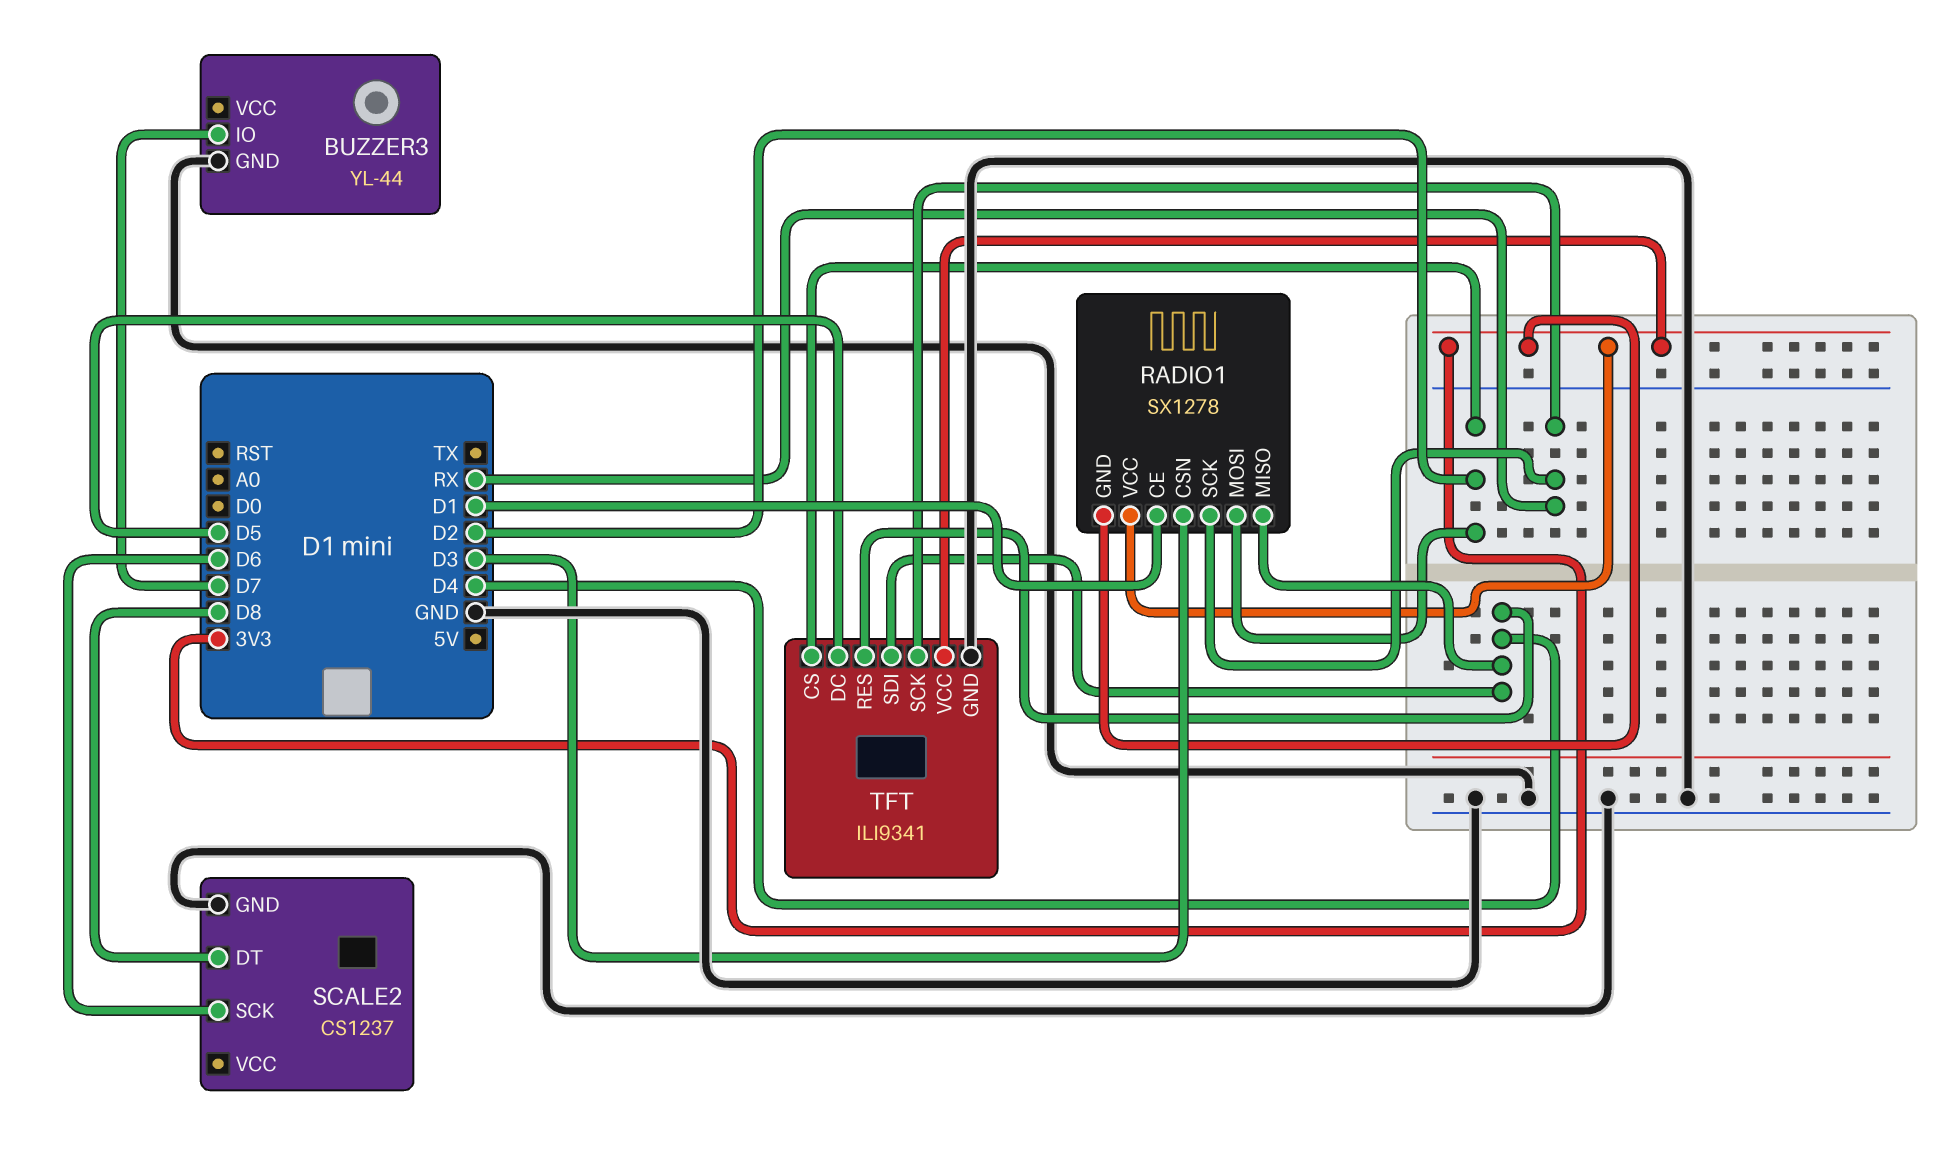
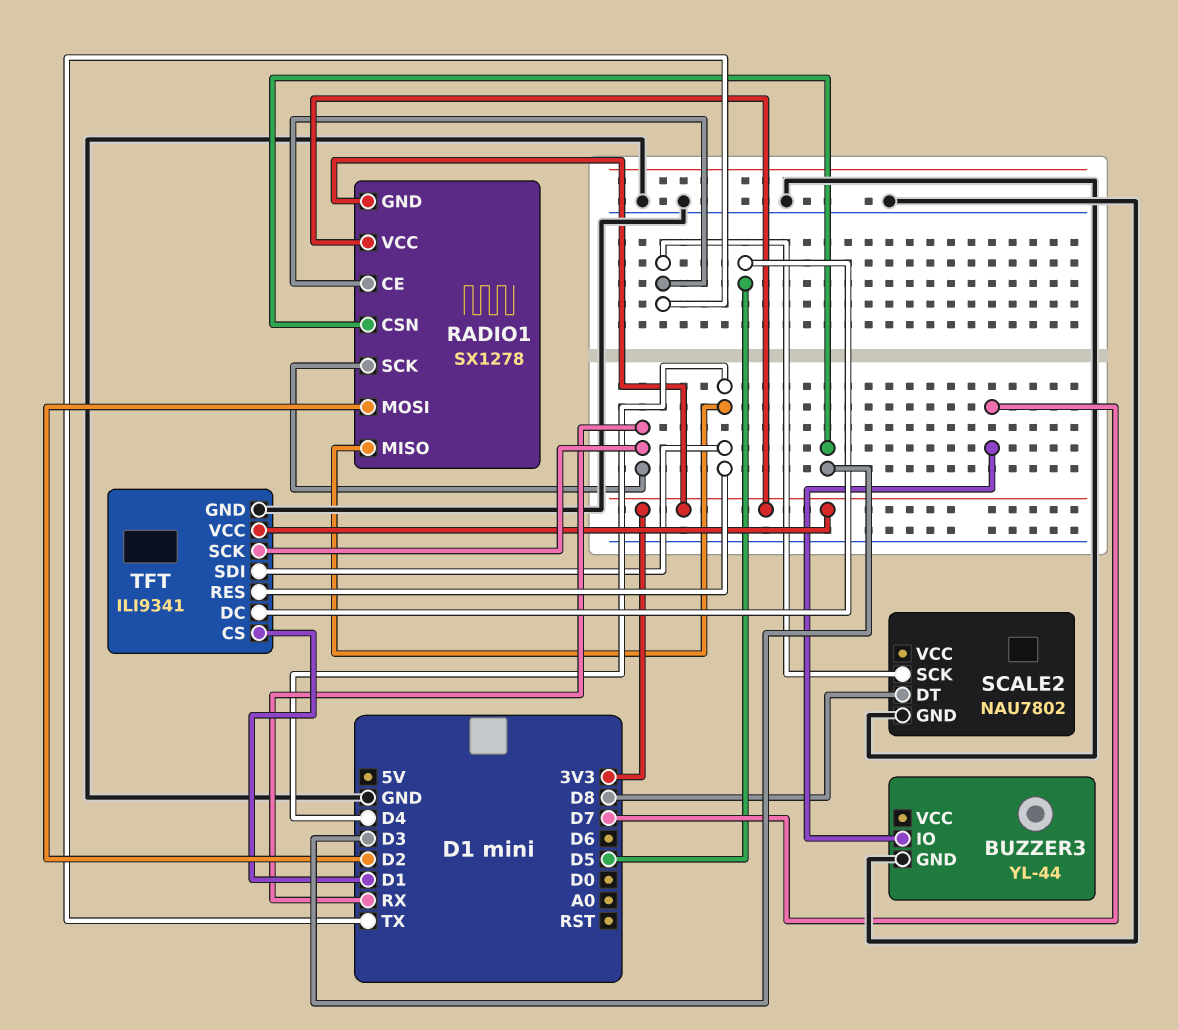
RADIO1 pin CE: D1 -> TX
SCALE2: CS1237 -> NAU7802
SCALE2 pin SCK: D6 -> TX
TFT pin CS: D2 -> D1

